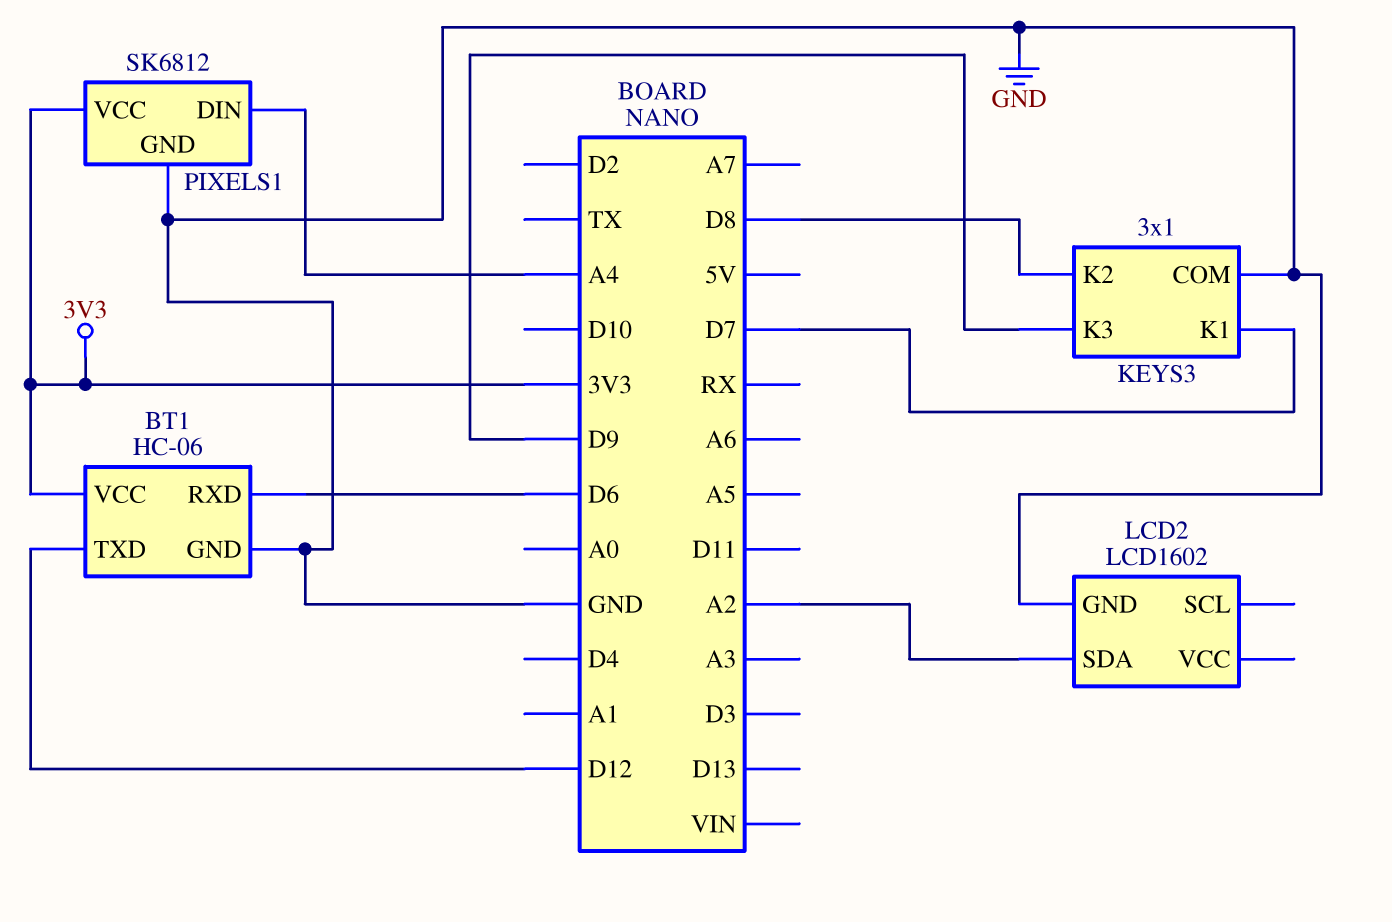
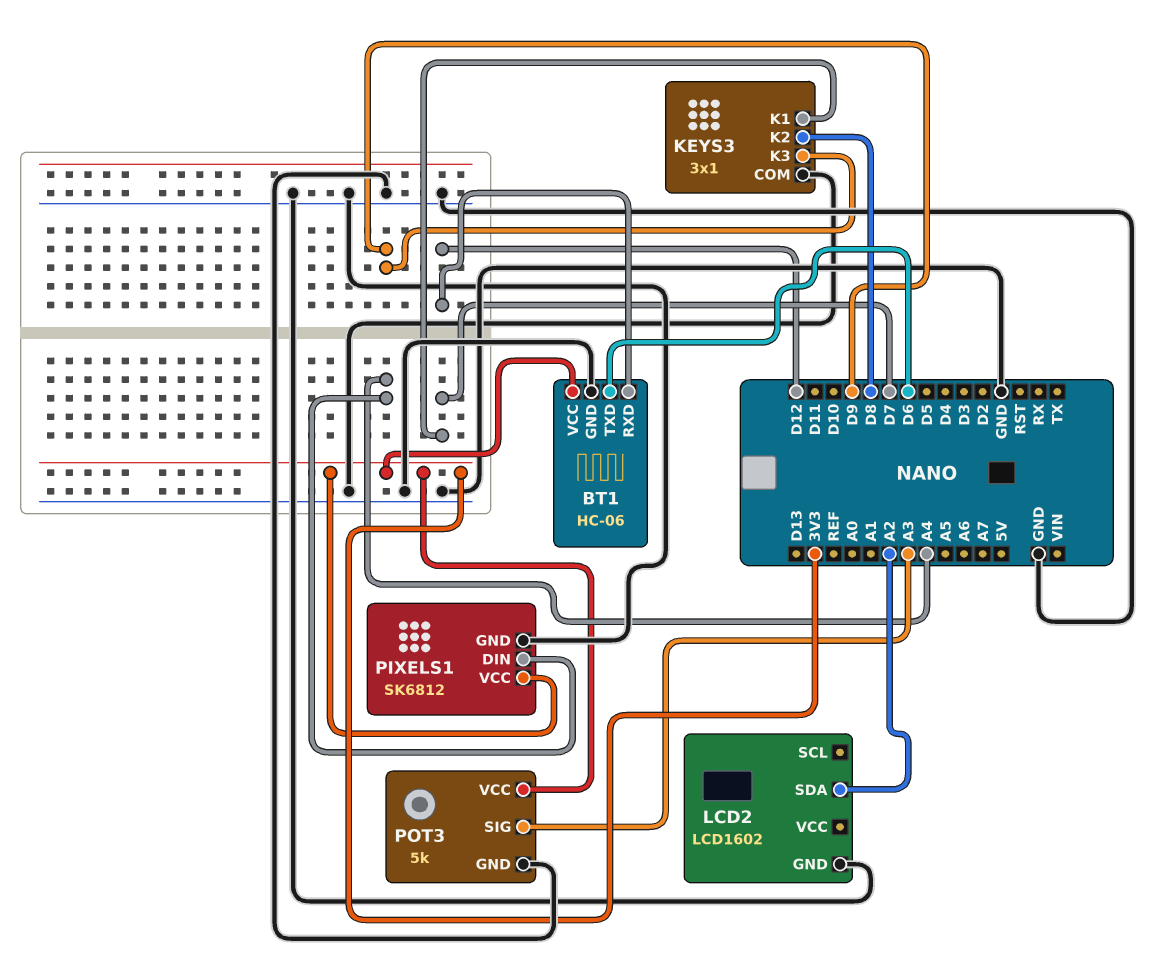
BT1 pin RXD: D6 -> D12
BT1 pin TXD: D12 -> D6
POT3: none -> 5k
POT3 pin GND: none -> GND
POT3 pin SIG: none -> A3
POT3 pin VCC: none -> 3V3

